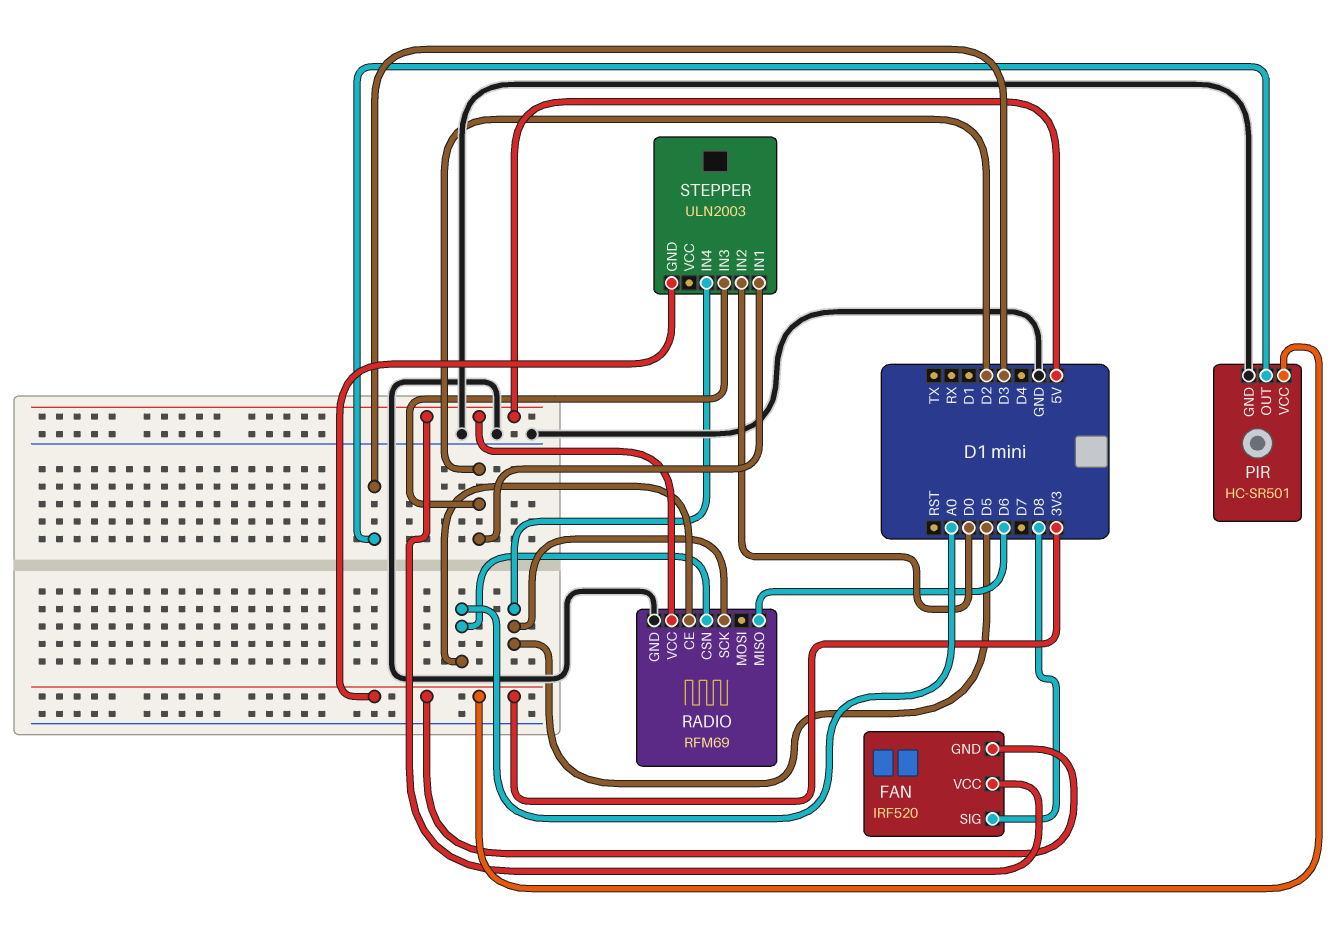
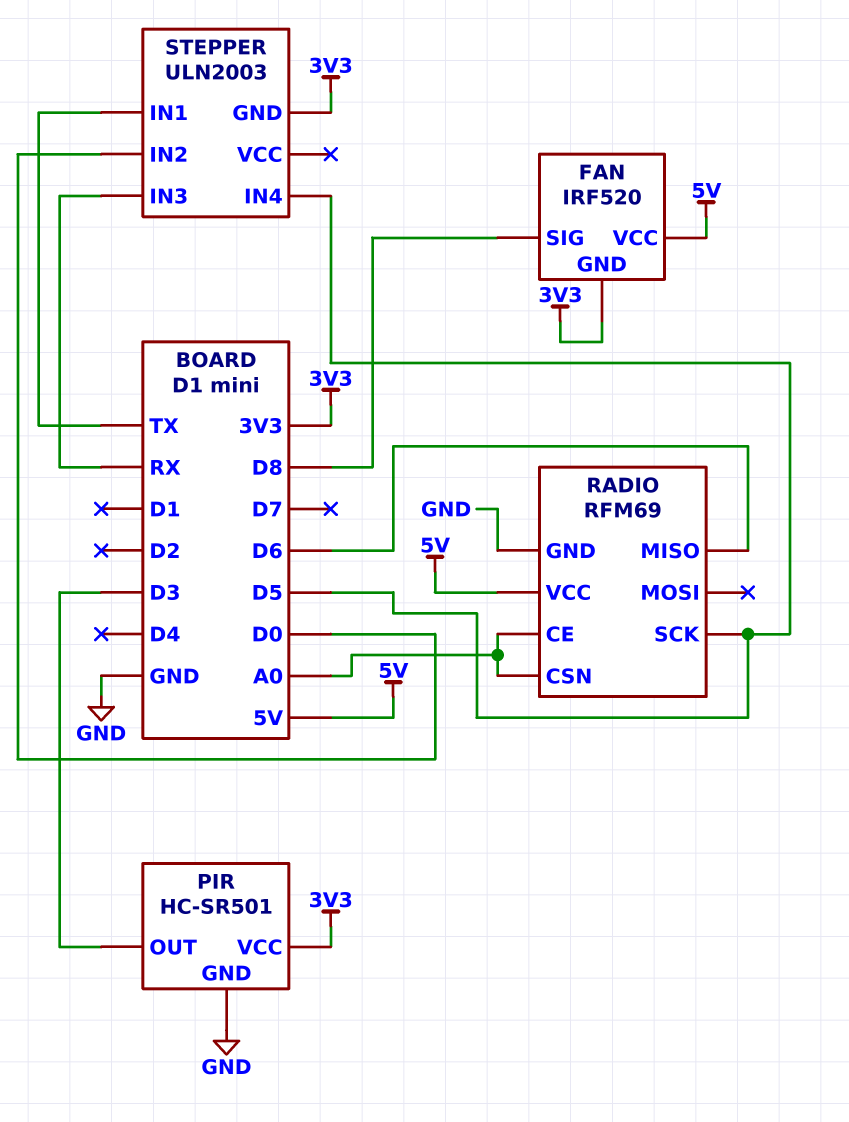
STEPPER pin IN1: D2 -> TX
STEPPER pin IN3: D2 -> RX

